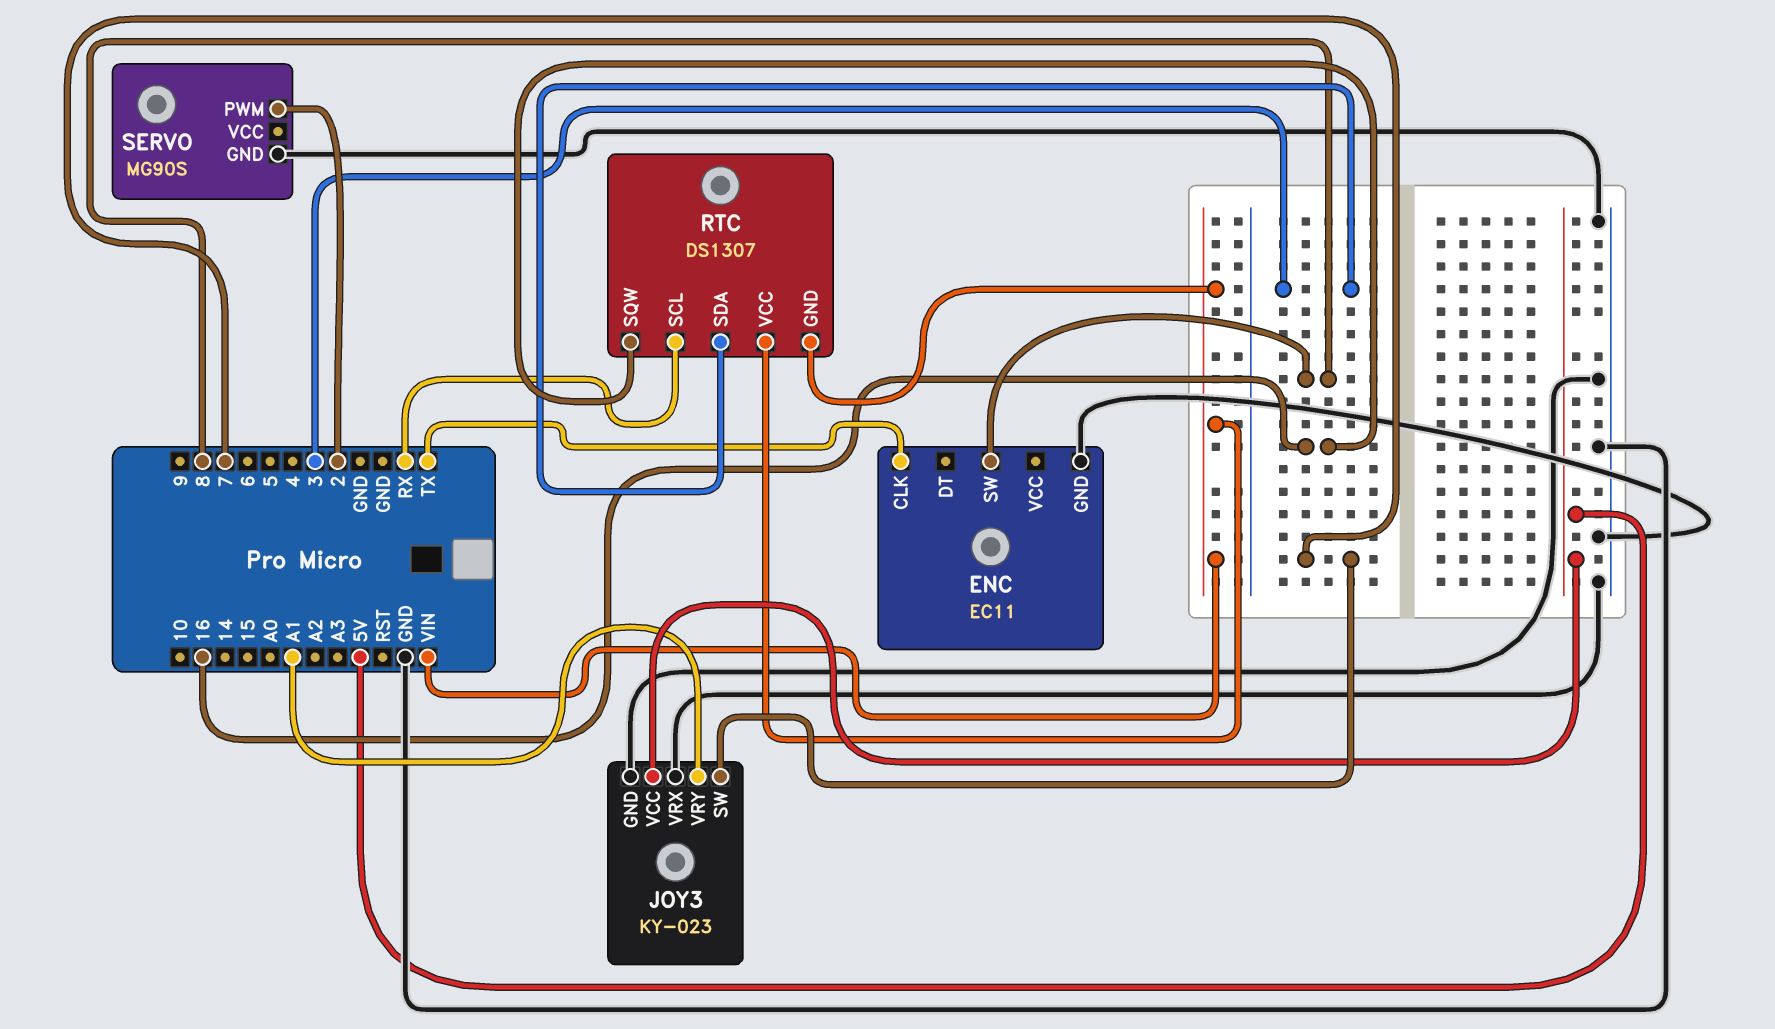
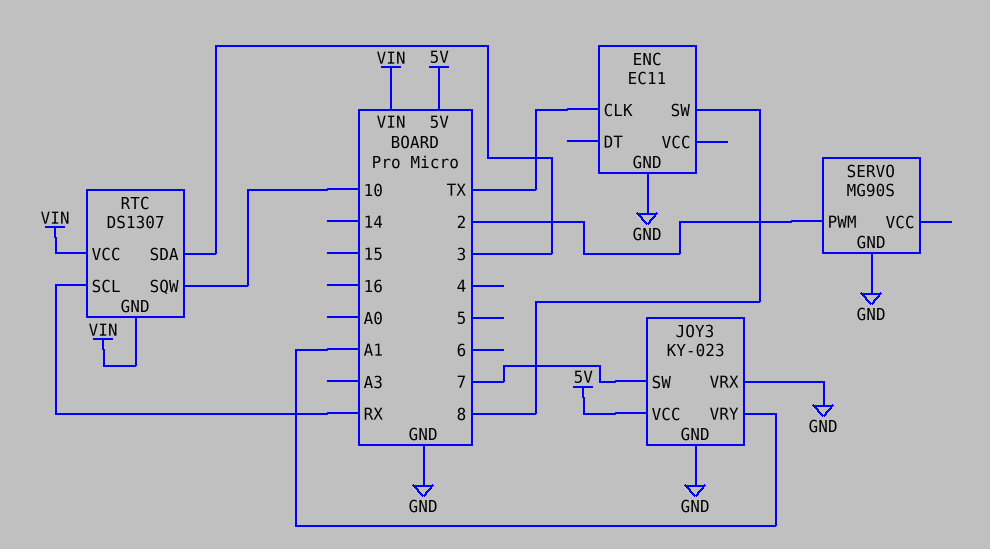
RTC pin SQW: 16 -> 10

